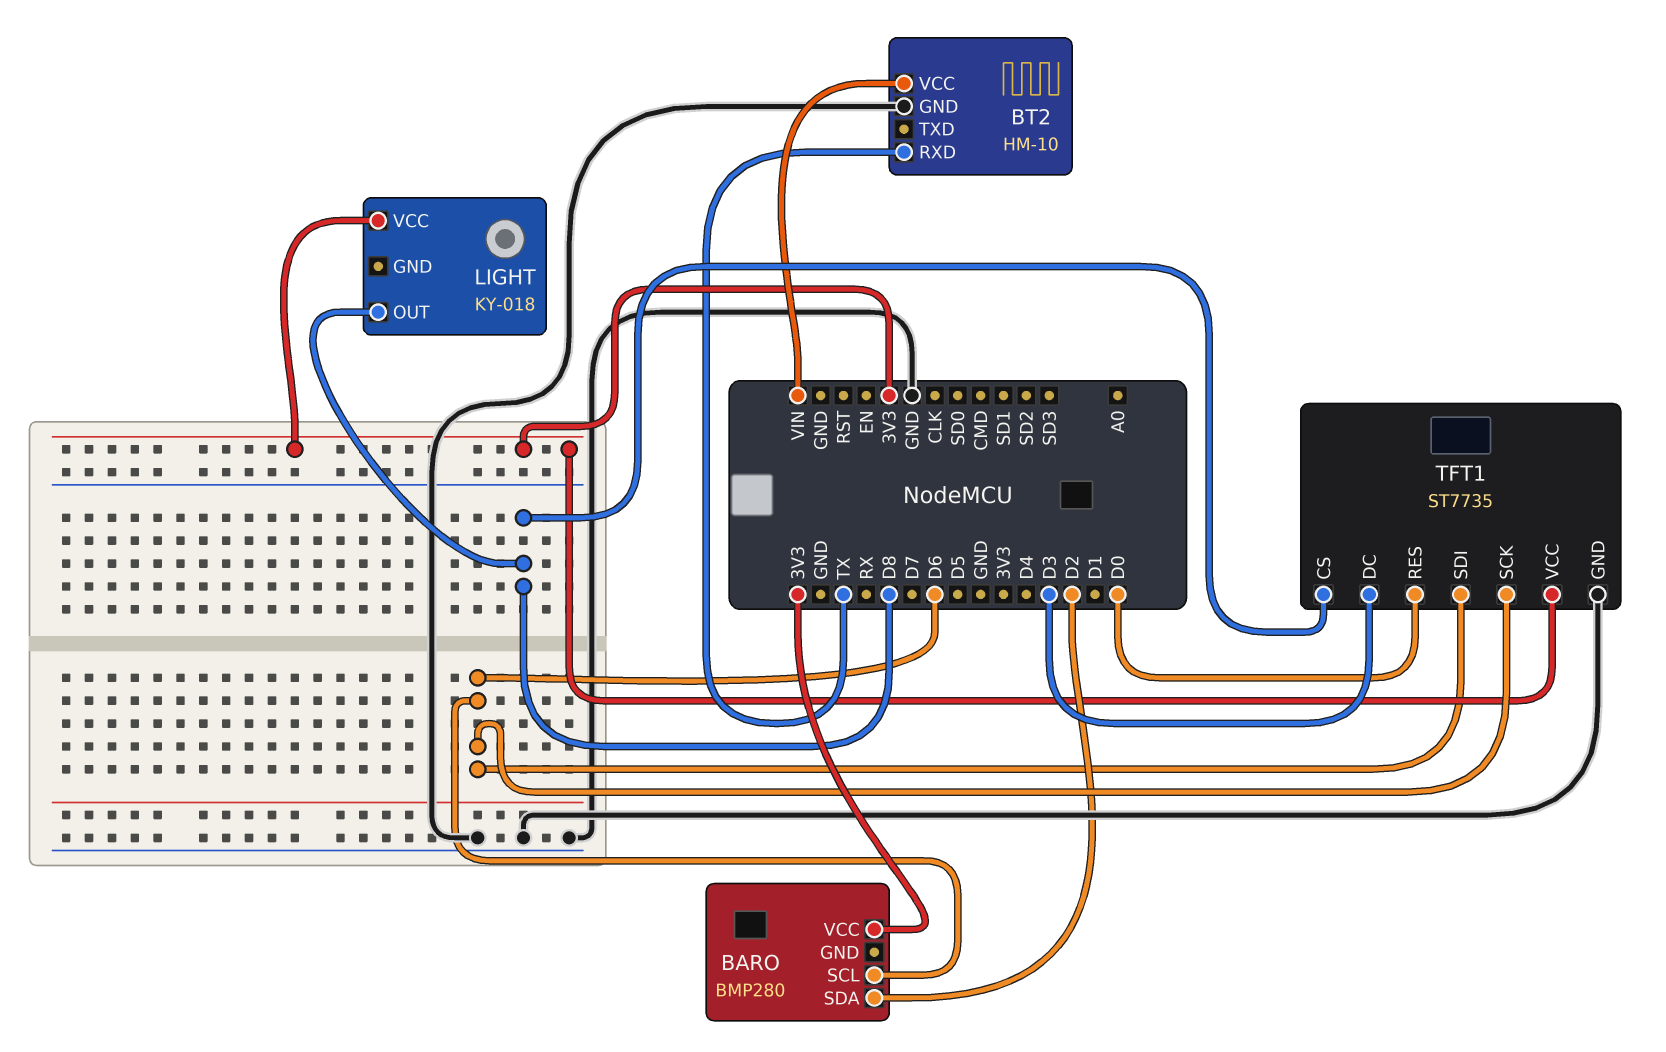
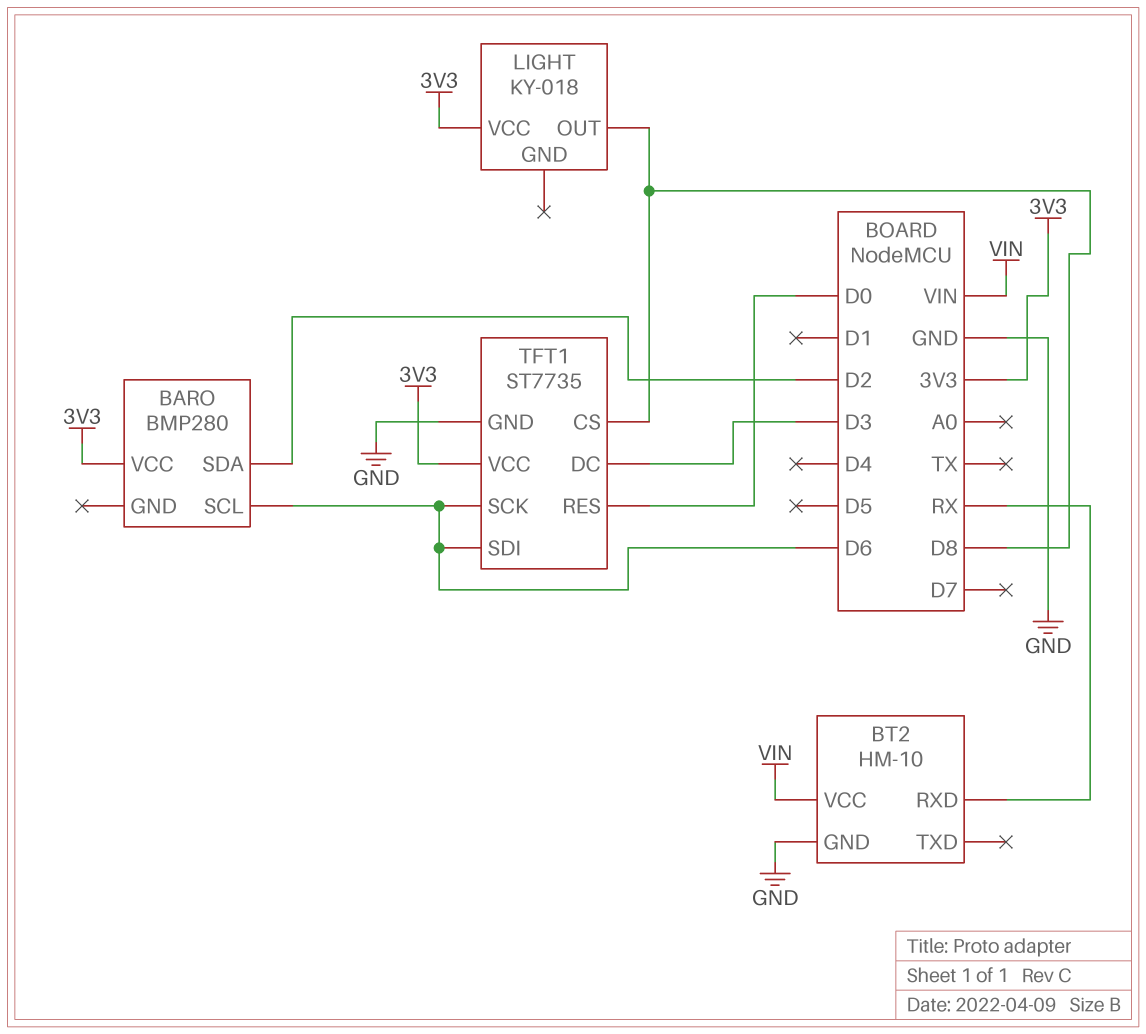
BT2 pin RXD: TX -> RX

